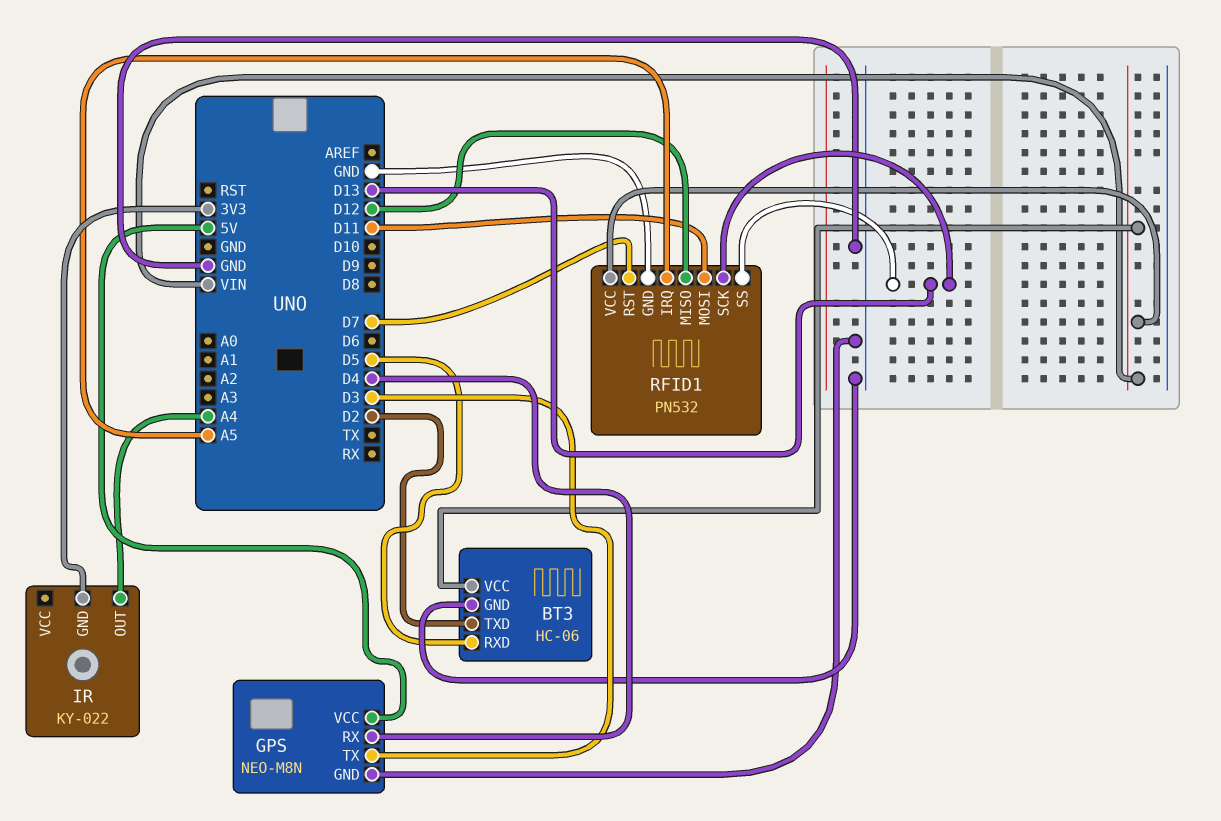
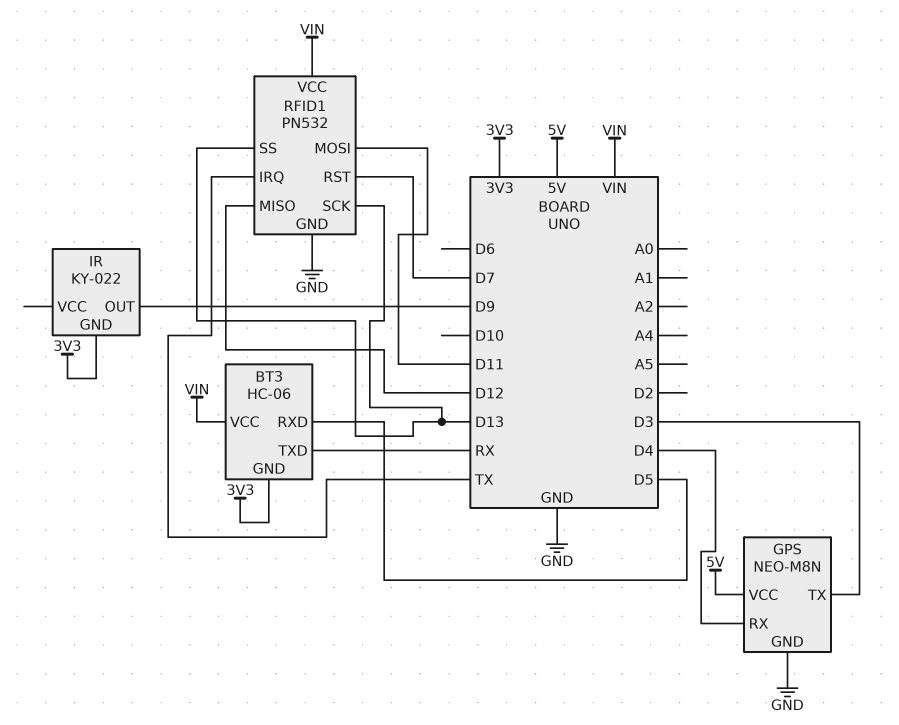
BT3 pin GND: GND -> 3V3
BT3 pin TXD: D2 -> RX
IR pin OUT: A4 -> D9
RFID1 pin IRQ: A5 -> TX

